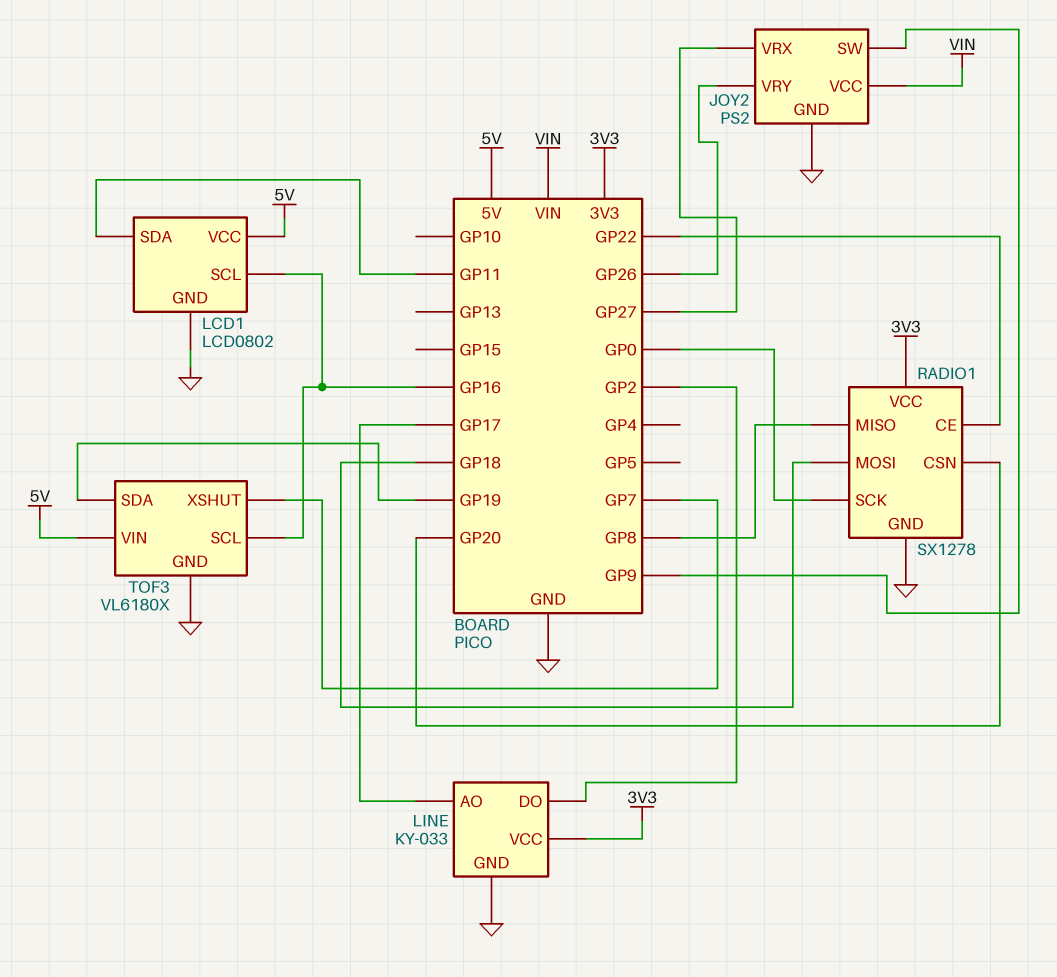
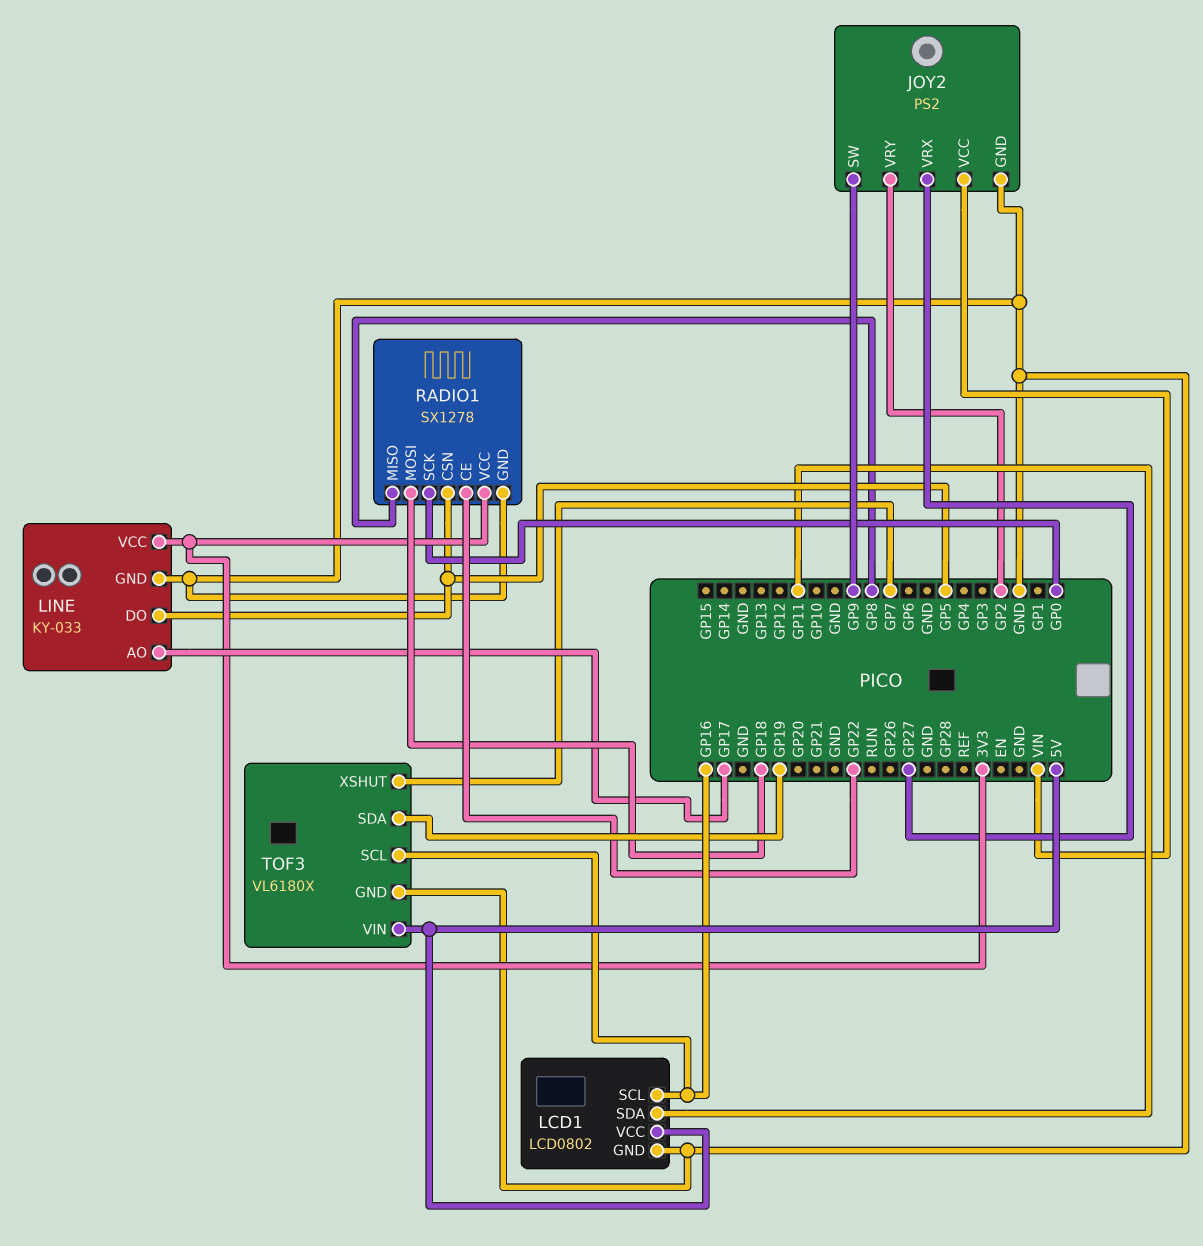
JOY2 pin VRY: GP26 -> GP2
LINE pin DO: GP2 -> GP5
RADIO1 pin CSN: GP20 -> GP5

